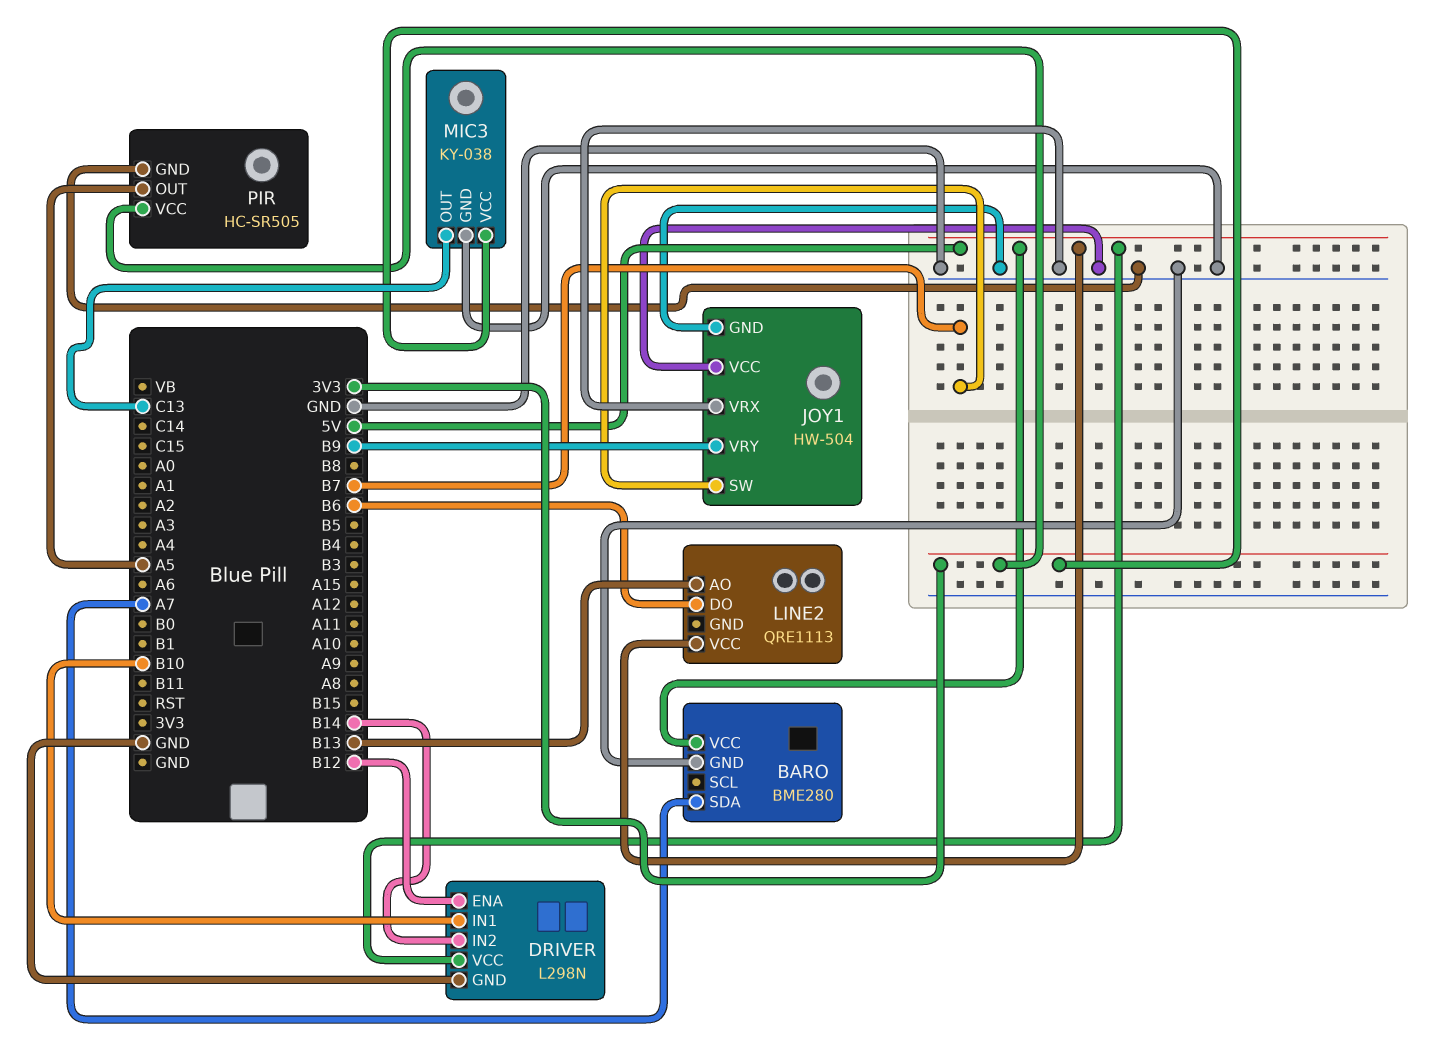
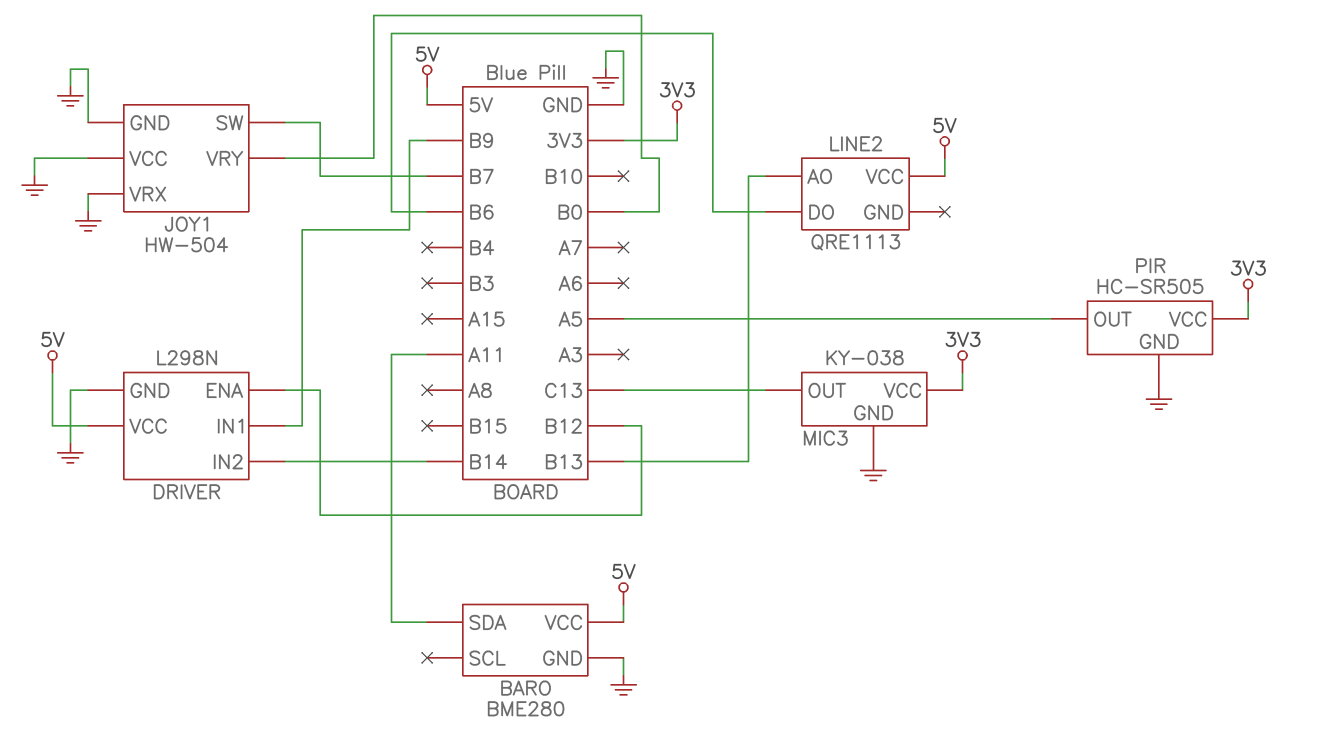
BARO pin SDA: A7 -> A11
DRIVER pin IN1: B10 -> B9
JOY1 pin VRY: B9 -> B0

